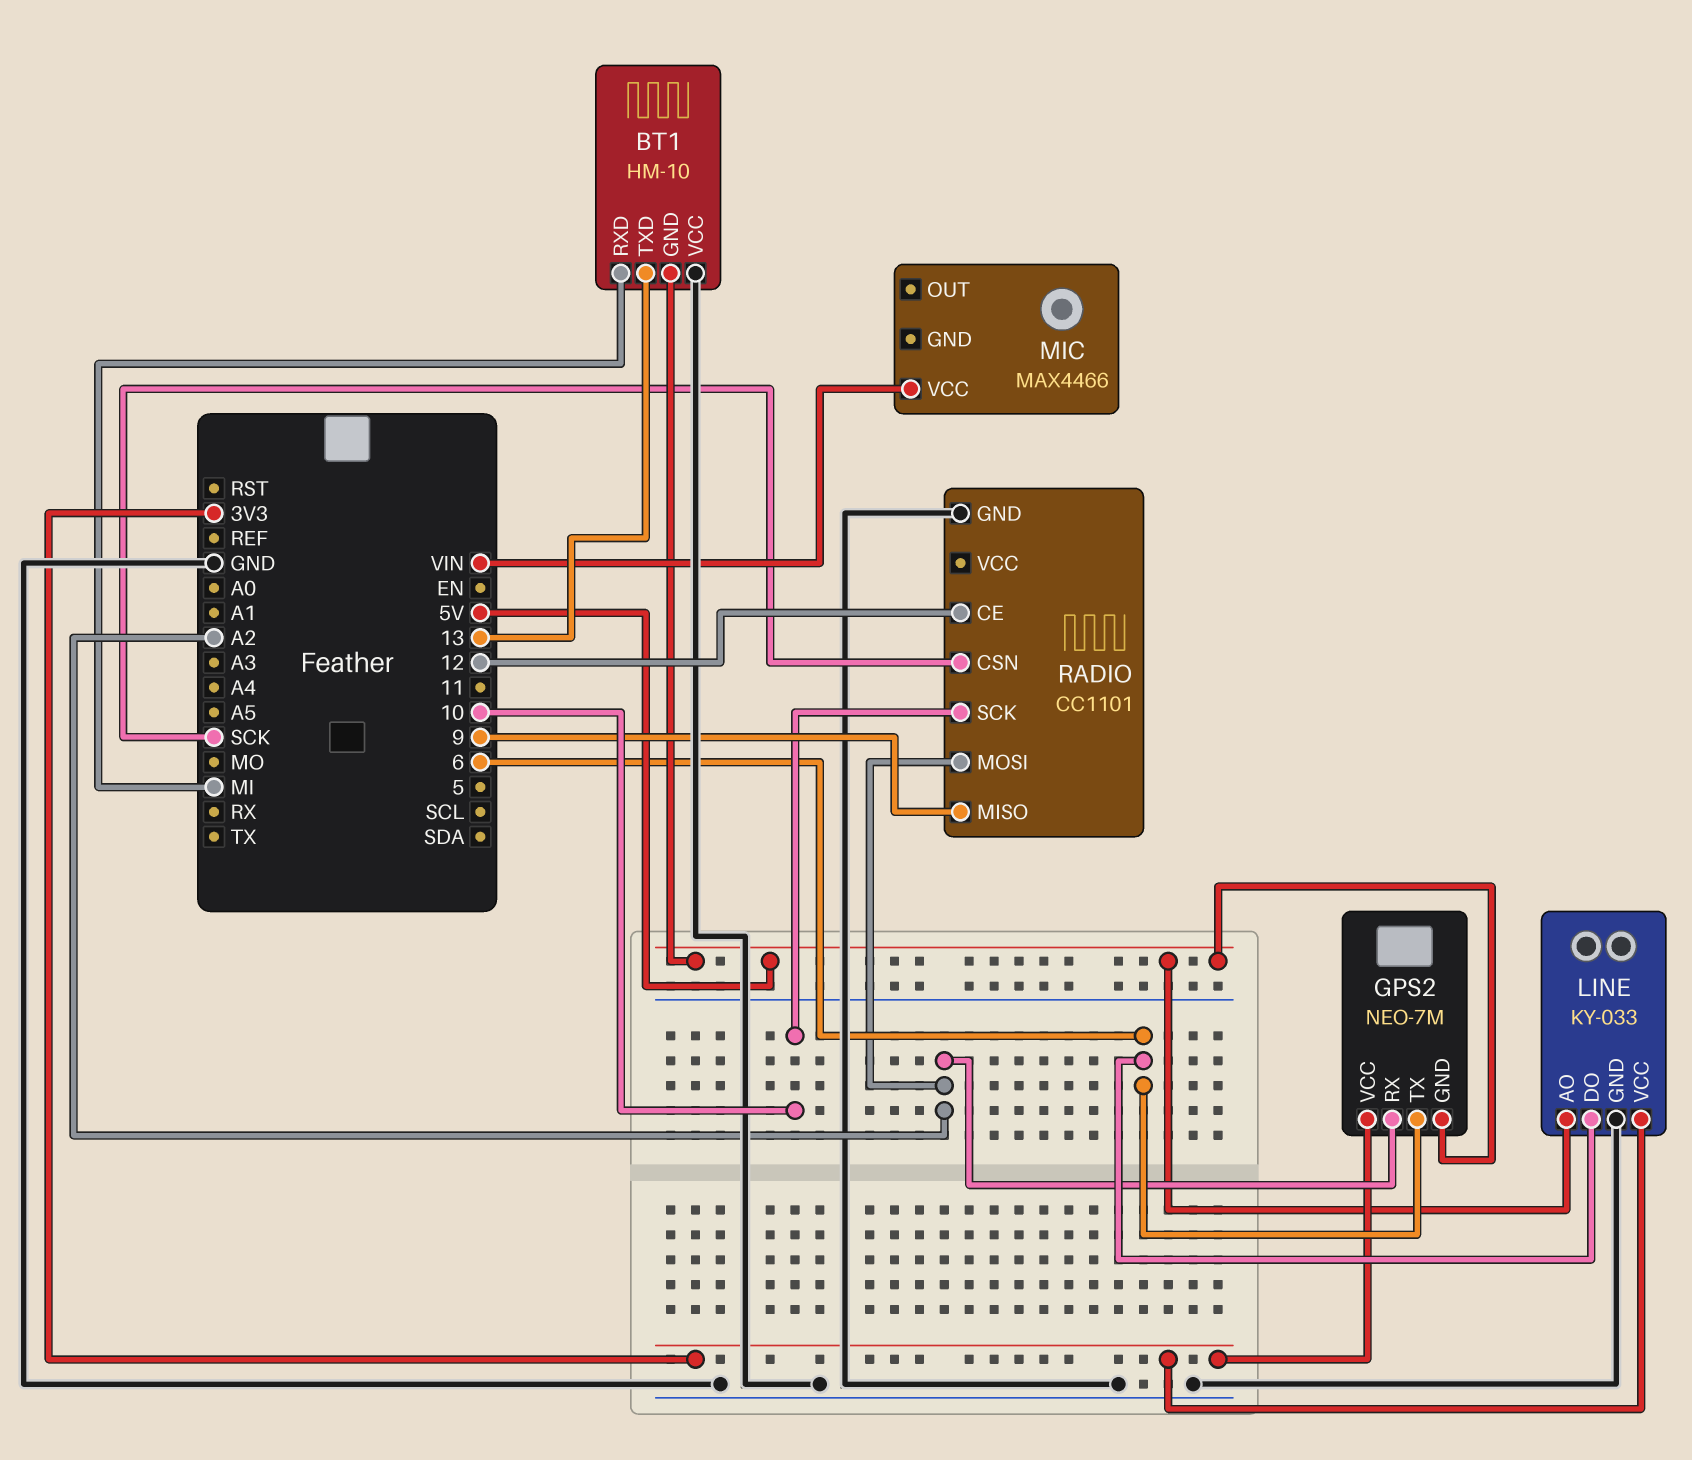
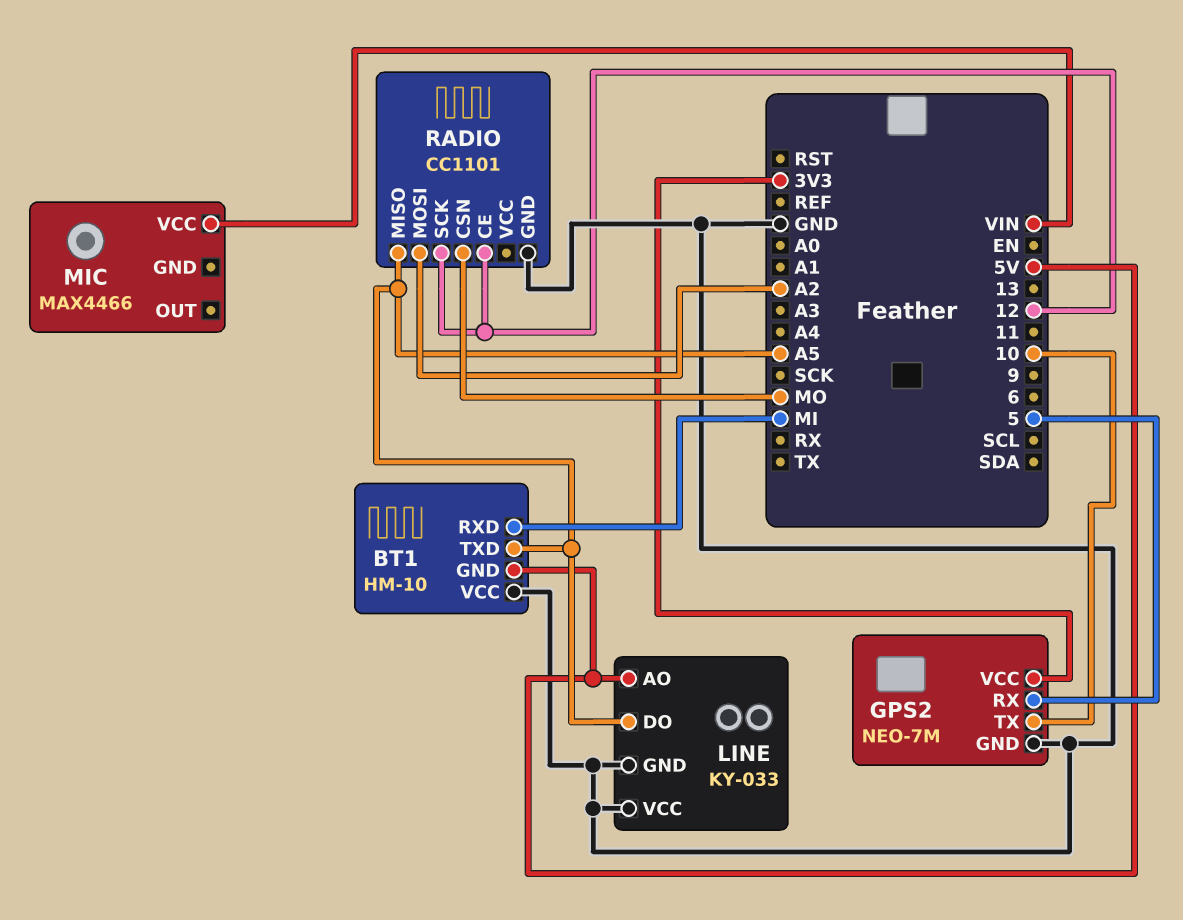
BT1 pin TXD: 13 -> A5
GPS2 pin GND: 5V -> GND
GPS2 pin RX: A2 -> 5
GPS2 pin TX: 6 -> 10
LINE pin DO: 6 -> A5
LINE pin VCC: 3V3 -> GND
RADIO pin CSN: SCK -> MO
RADIO pin MISO: 9 -> A5
RADIO pin SCK: 10 -> 12

